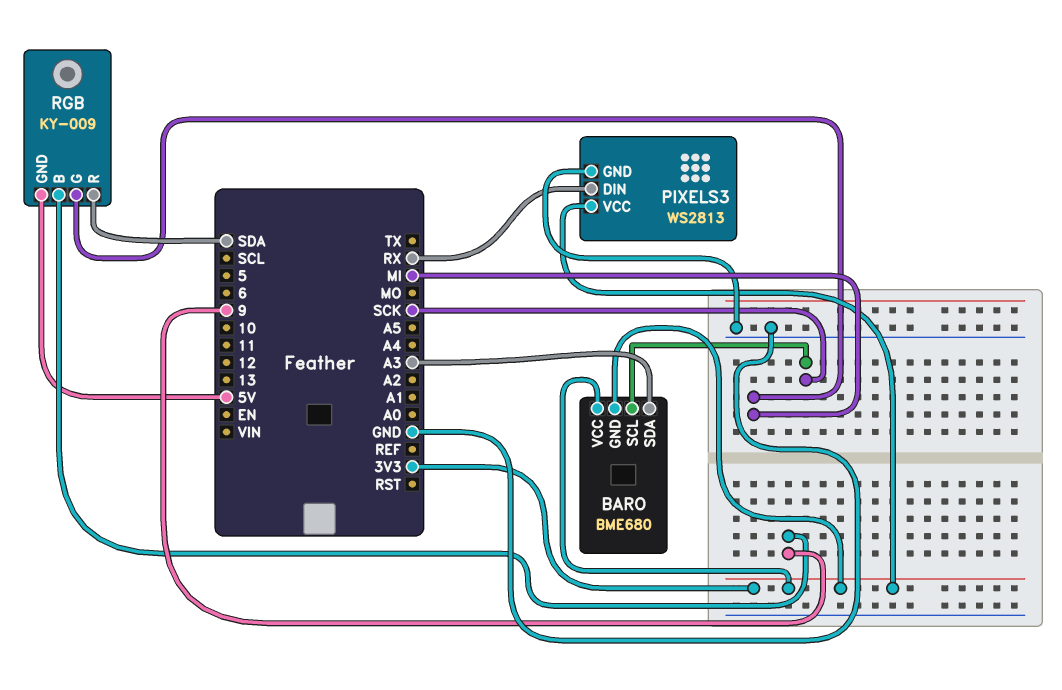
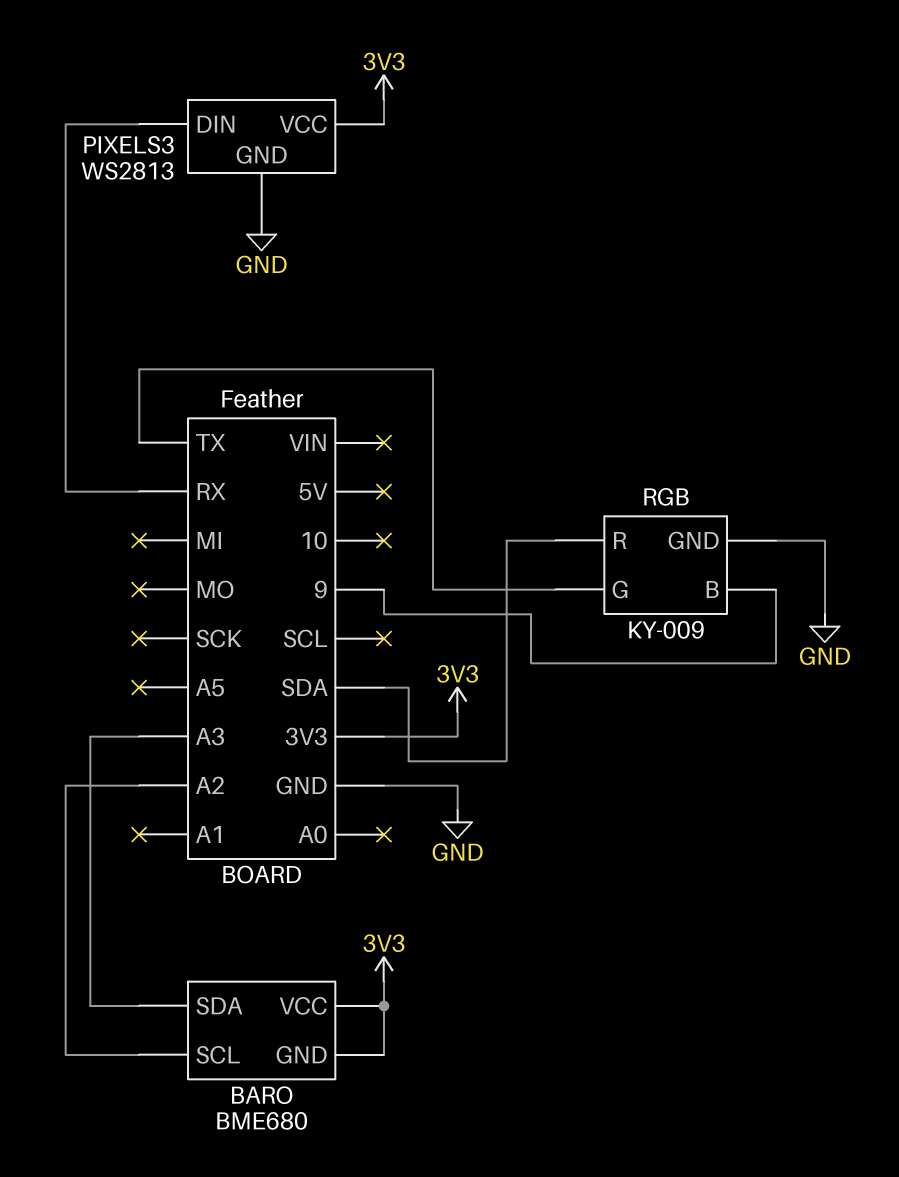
BARO pin SCL: SCK -> A2
RGB pin G: MI -> TX
RGB pin GND: 5V -> GND

